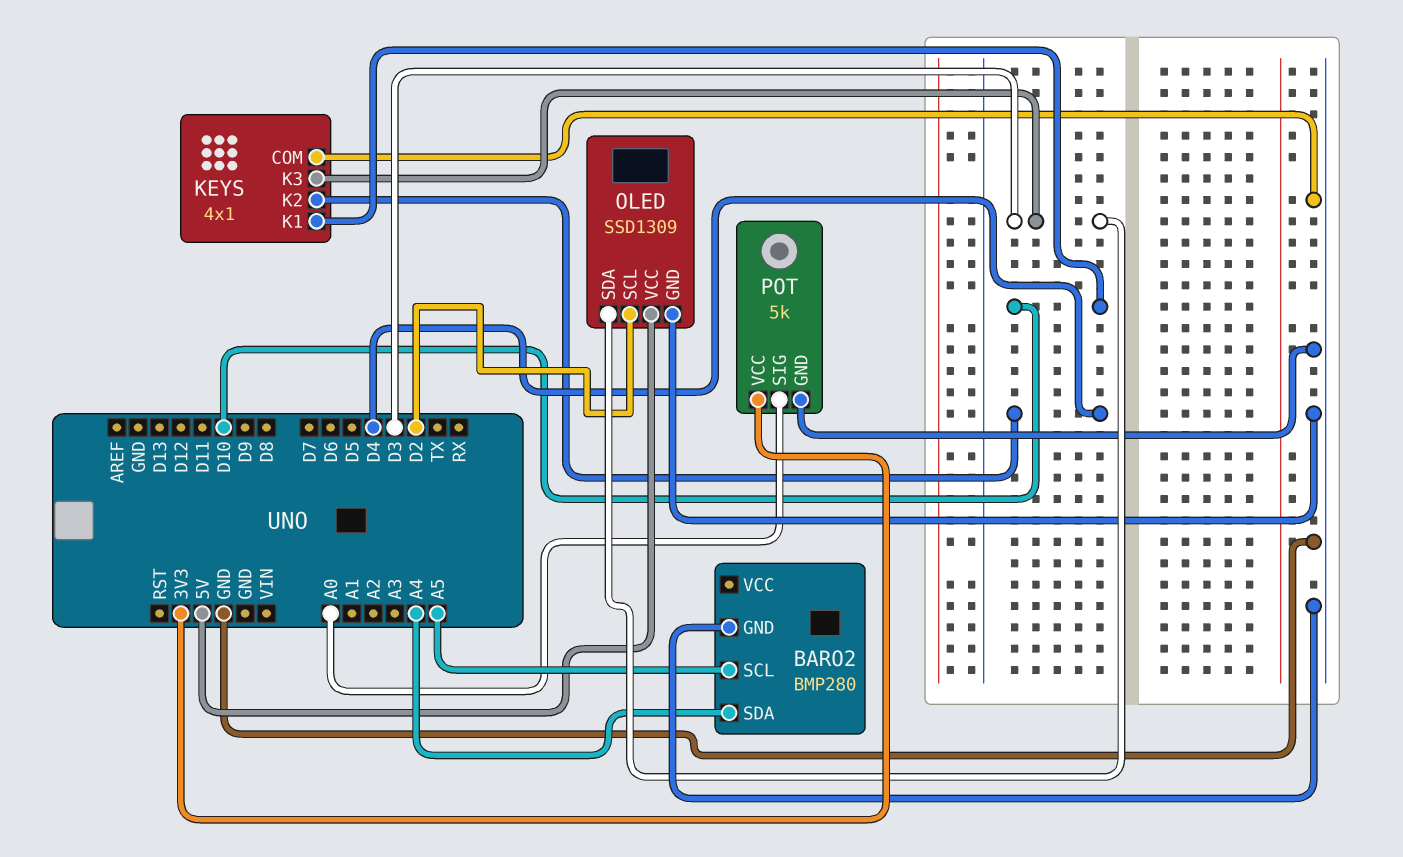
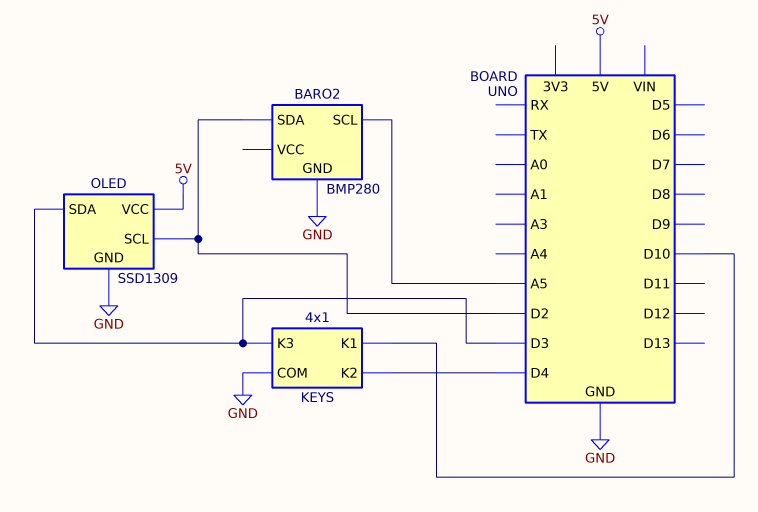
BARO2 pin SDA: A4 -> D2
POT: 5k -> none
POT pin GND: GND -> none
POT pin SIG: A0 -> none
POT pin VCC: 3V3 -> none

